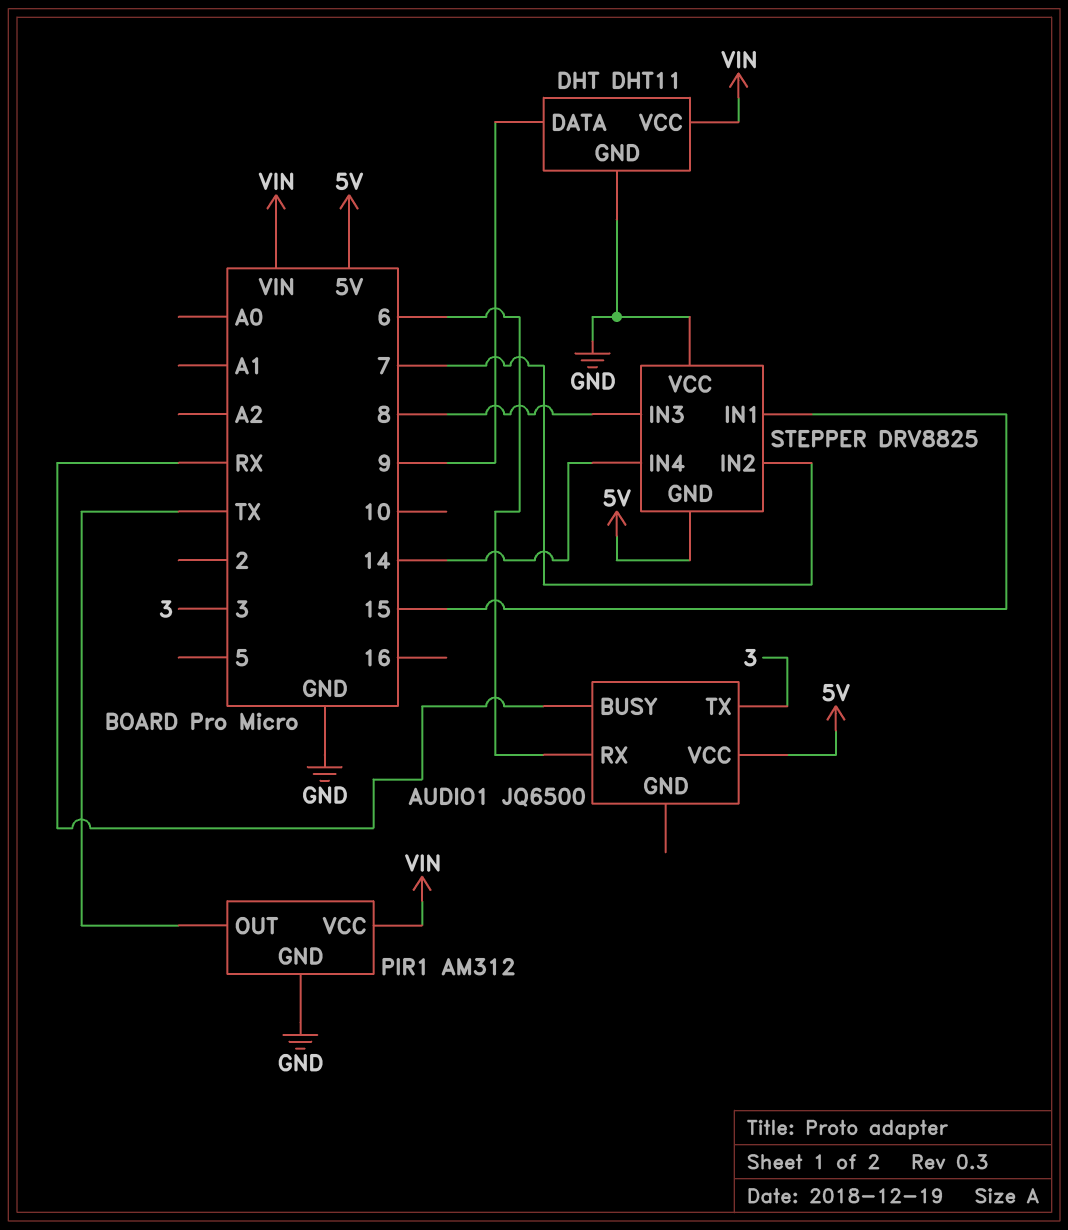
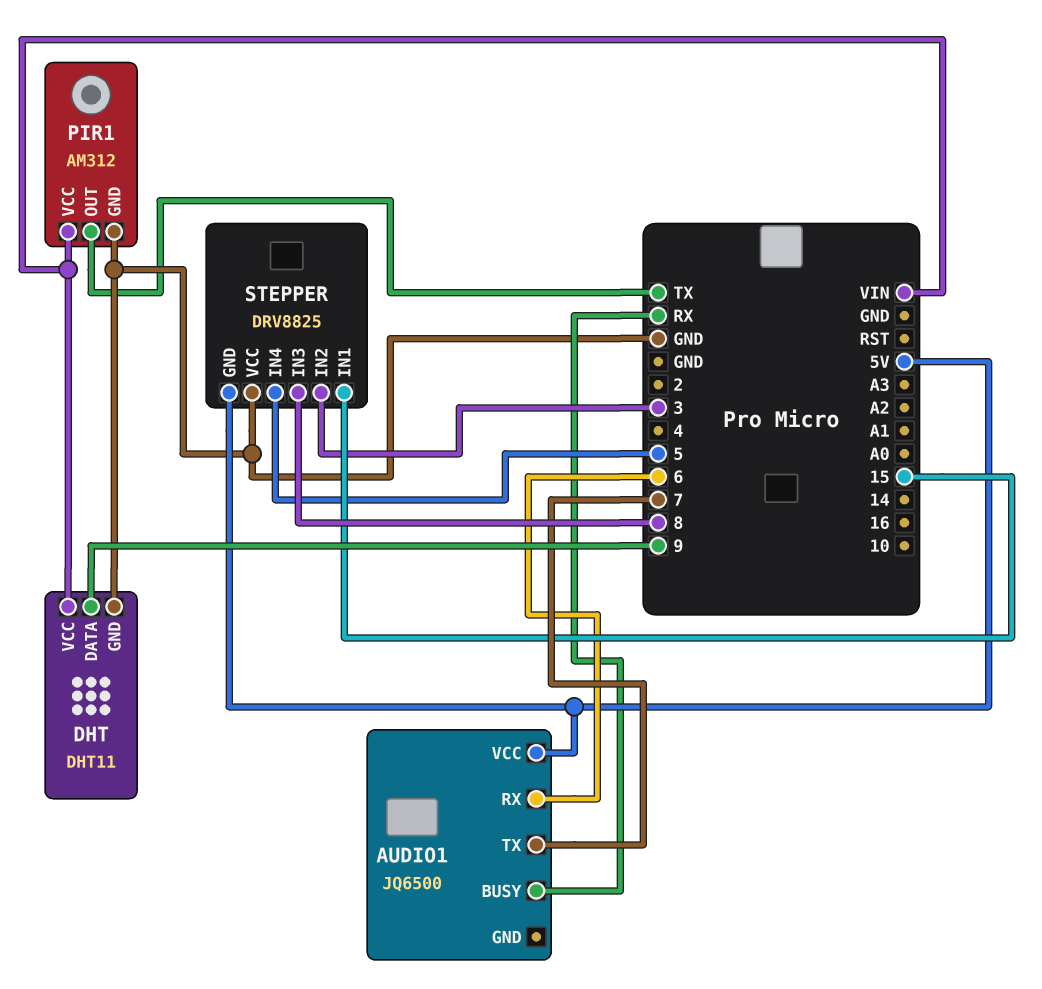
AUDIO1 pin TX: 3 -> 7
STEPPER pin IN2: 7 -> 3
STEPPER pin IN4: 14 -> 5

